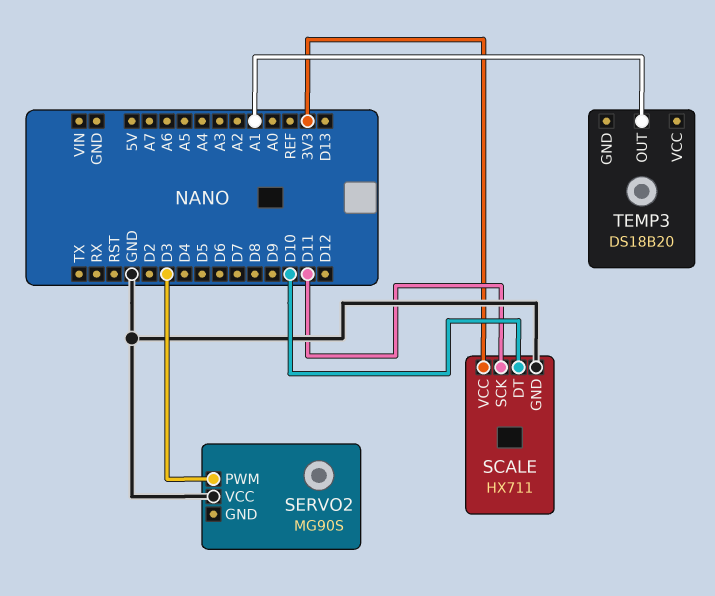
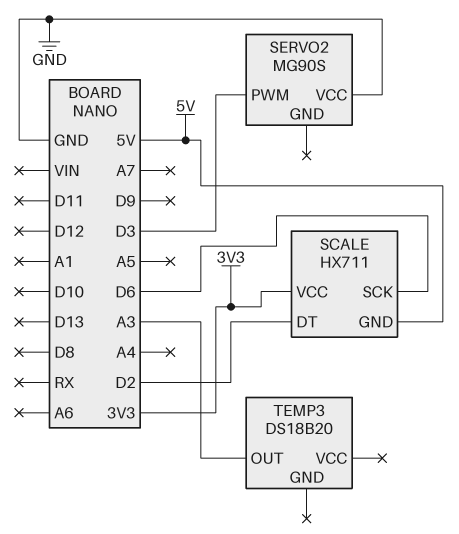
SCALE pin DT: D10 -> D2
SCALE pin GND: GND -> 5V
SCALE pin SCK: D11 -> D6
TEMP3 pin OUT: A1 -> A3

